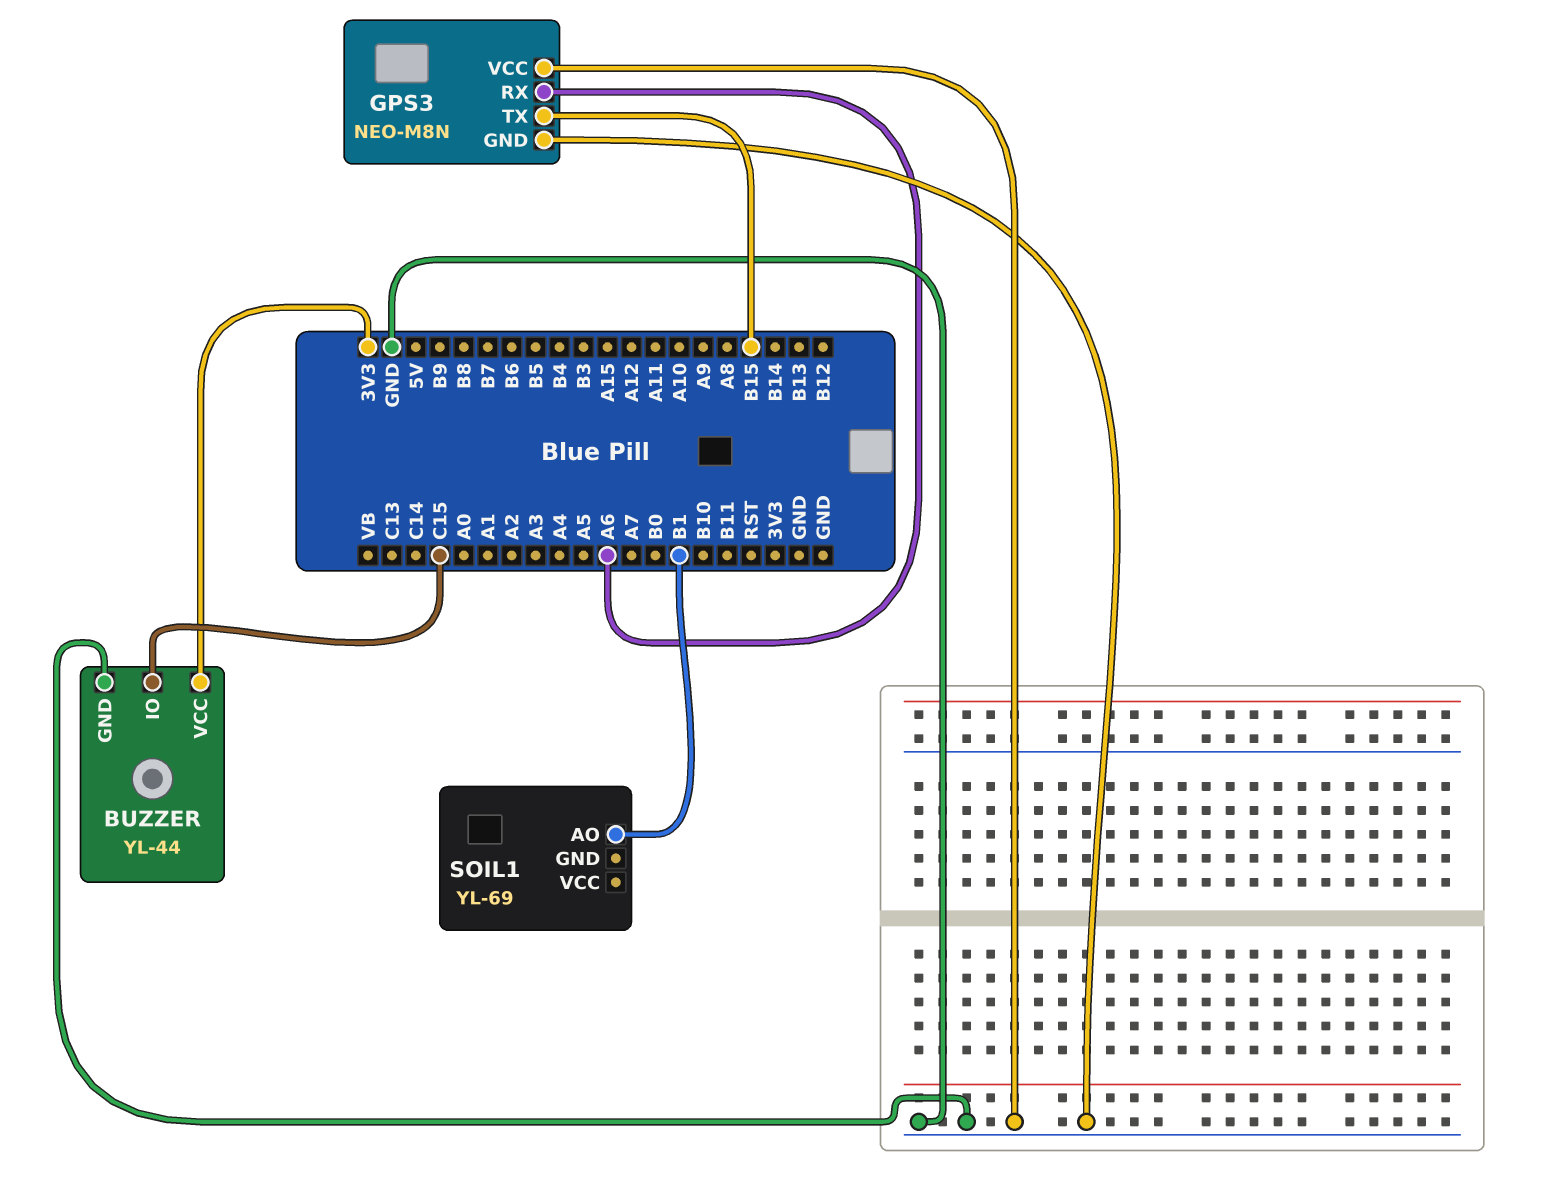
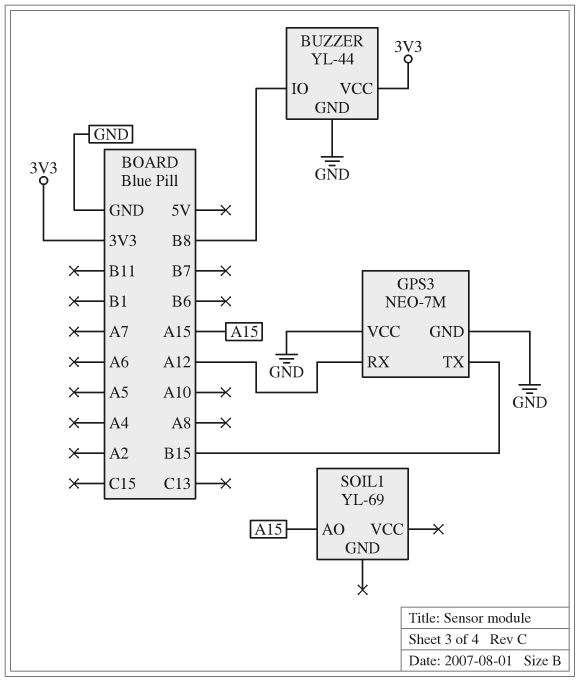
BUZZER pin IO: C15 -> B8
GPS3: NEO-M8N -> NEO-7M
GPS3 pin RX: A6 -> A12
SOIL1 pin AO: B1 -> A15

